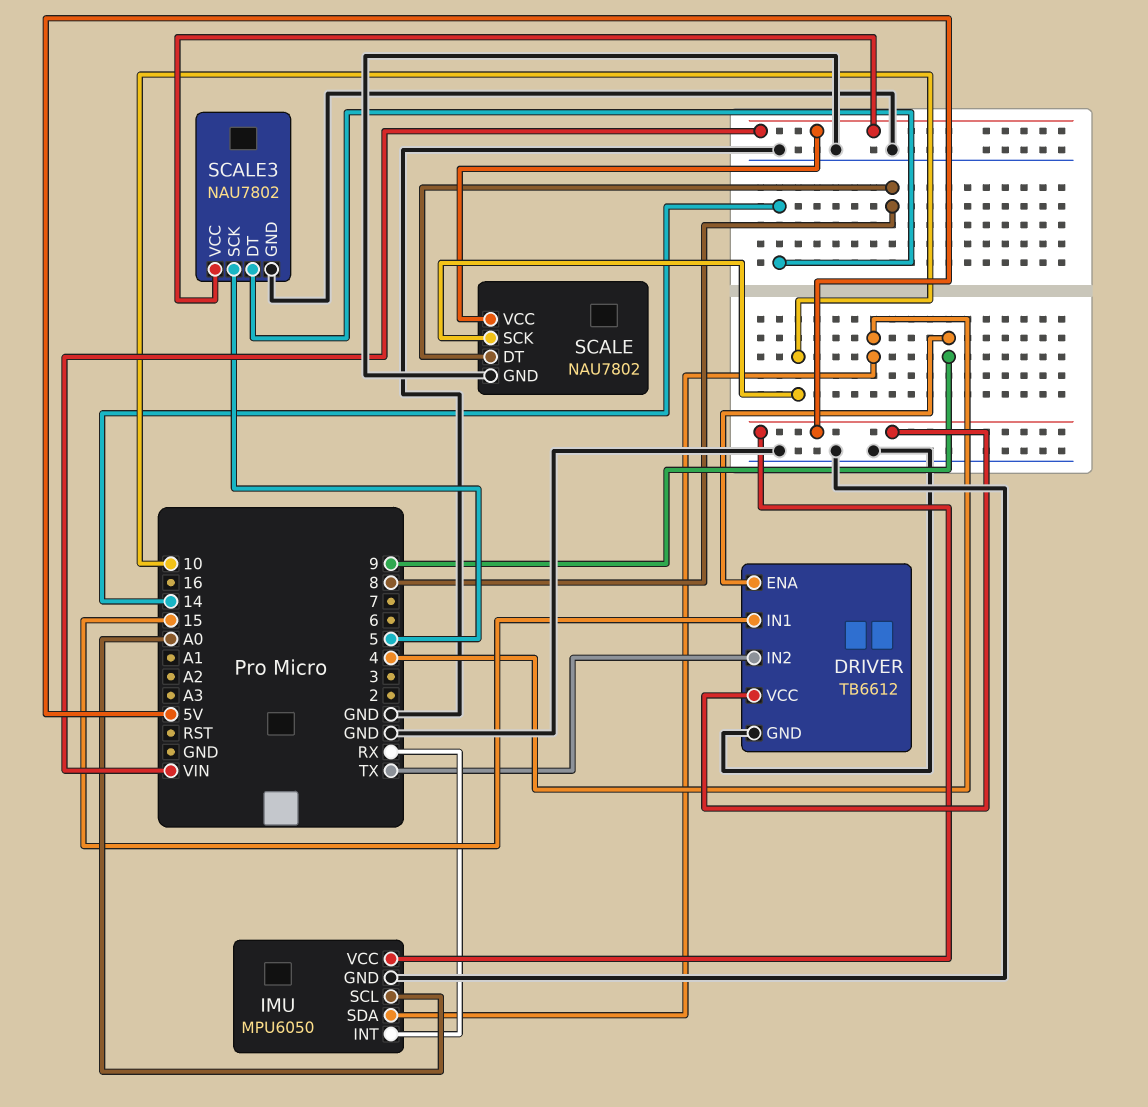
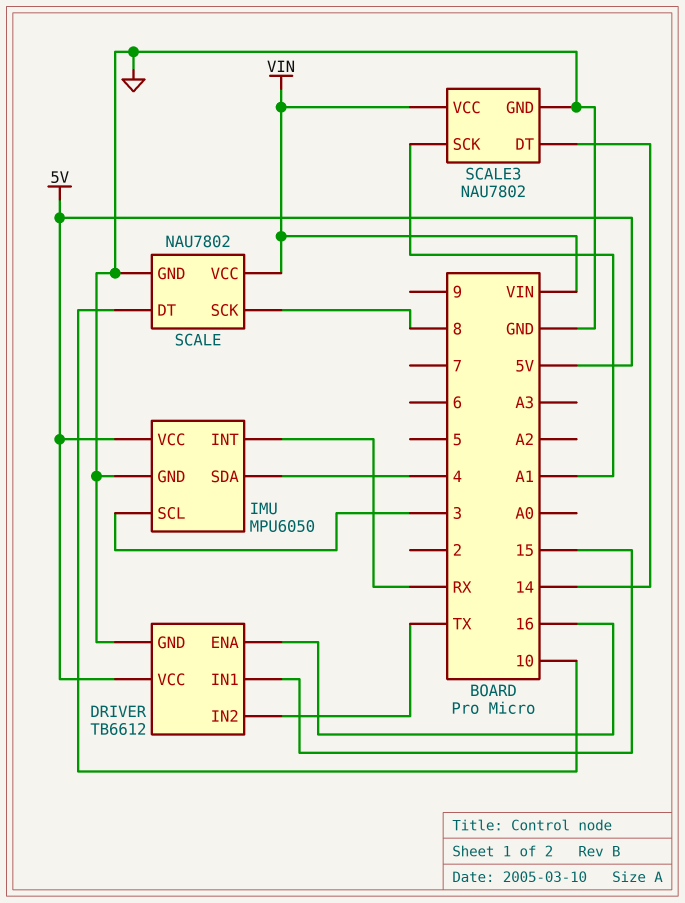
DRIVER pin ENA: 9 -> 16
IMU pin SCL: A0 -> 3
SCALE pin DT: 8 -> 10
SCALE pin SCK: 10 -> 8
SCALE3 pin SCK: 5 -> A1

